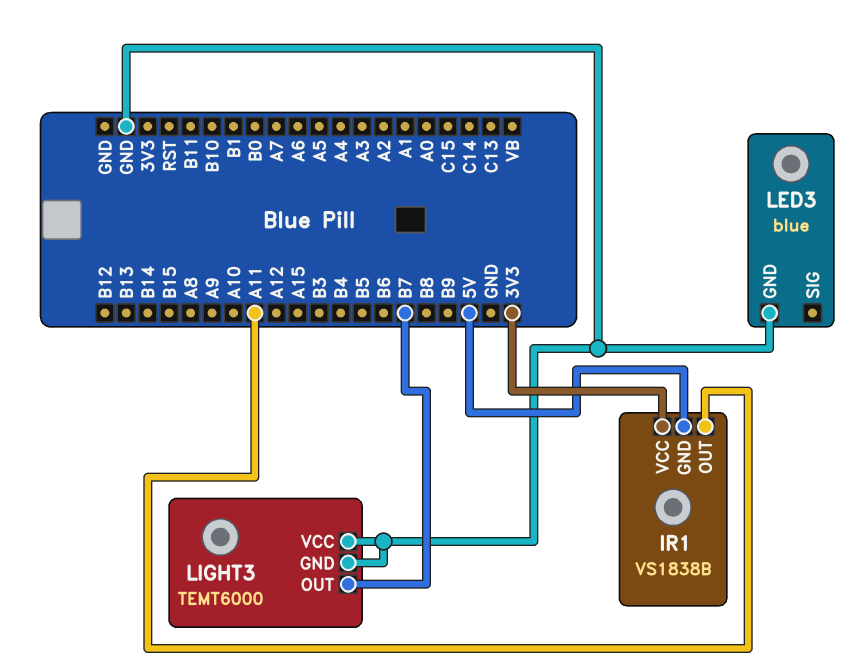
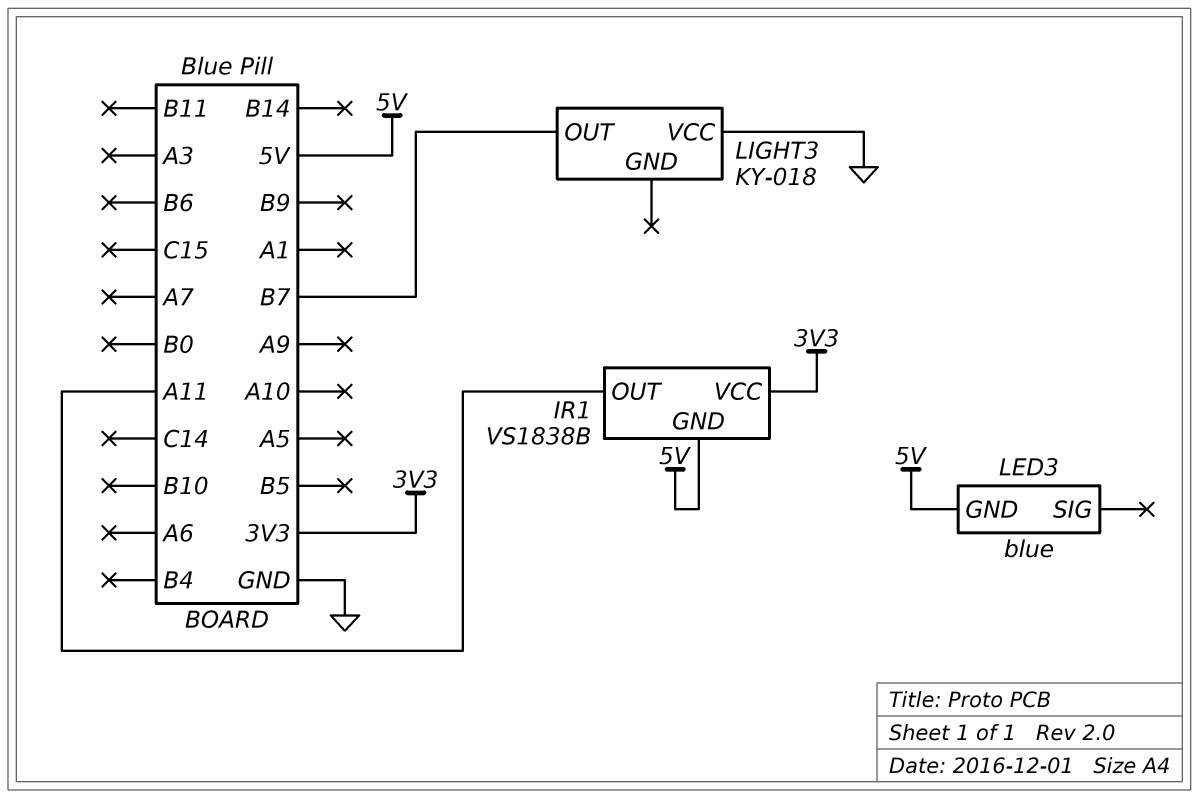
LED3 pin GND: GND -> 5V
LIGHT3: TEMT6000 -> KY-018
LIGHT3 pin GND: GND -> none

